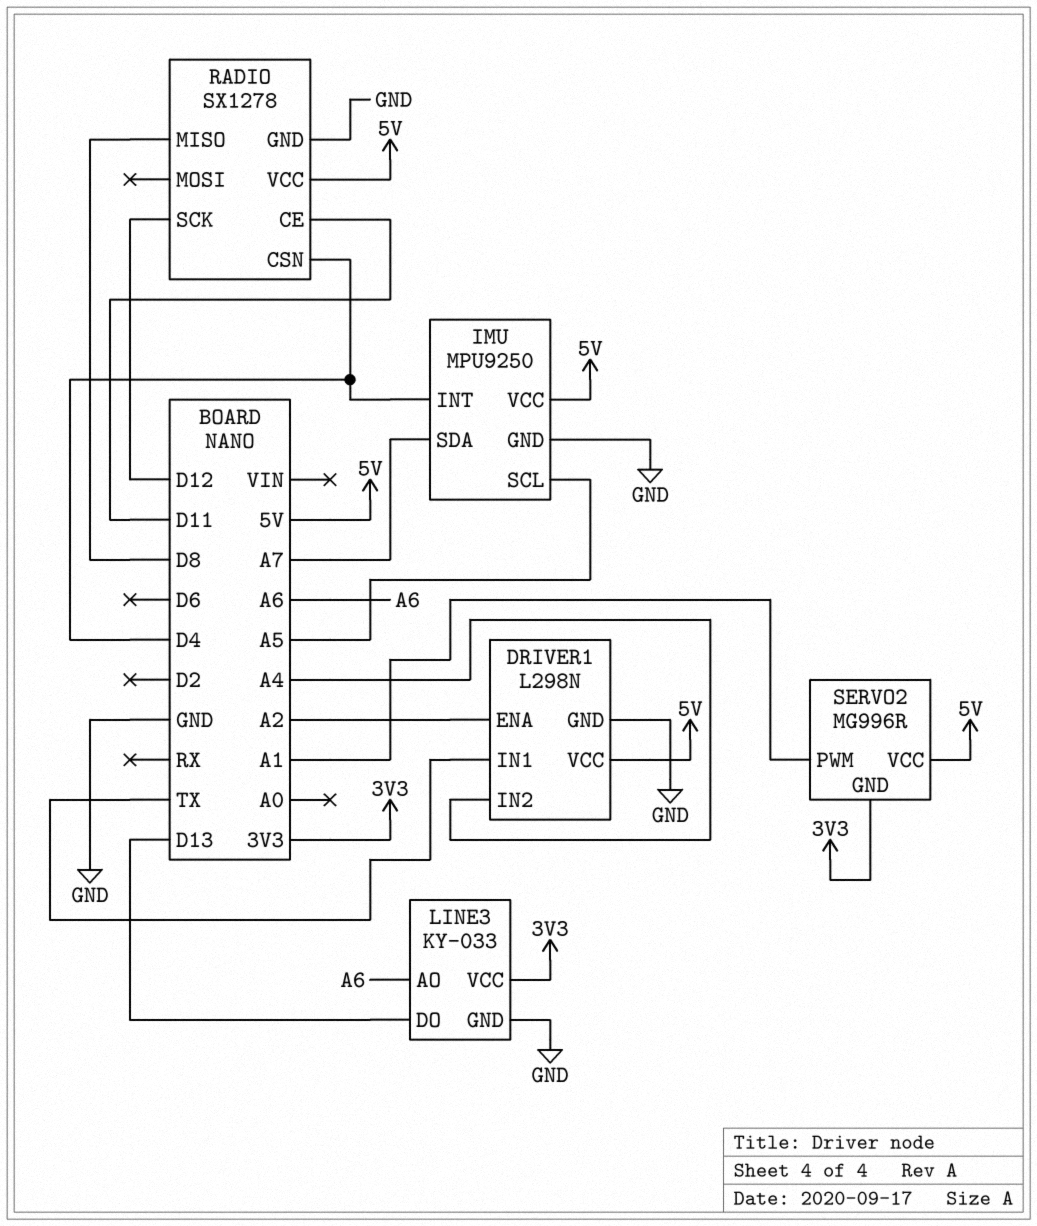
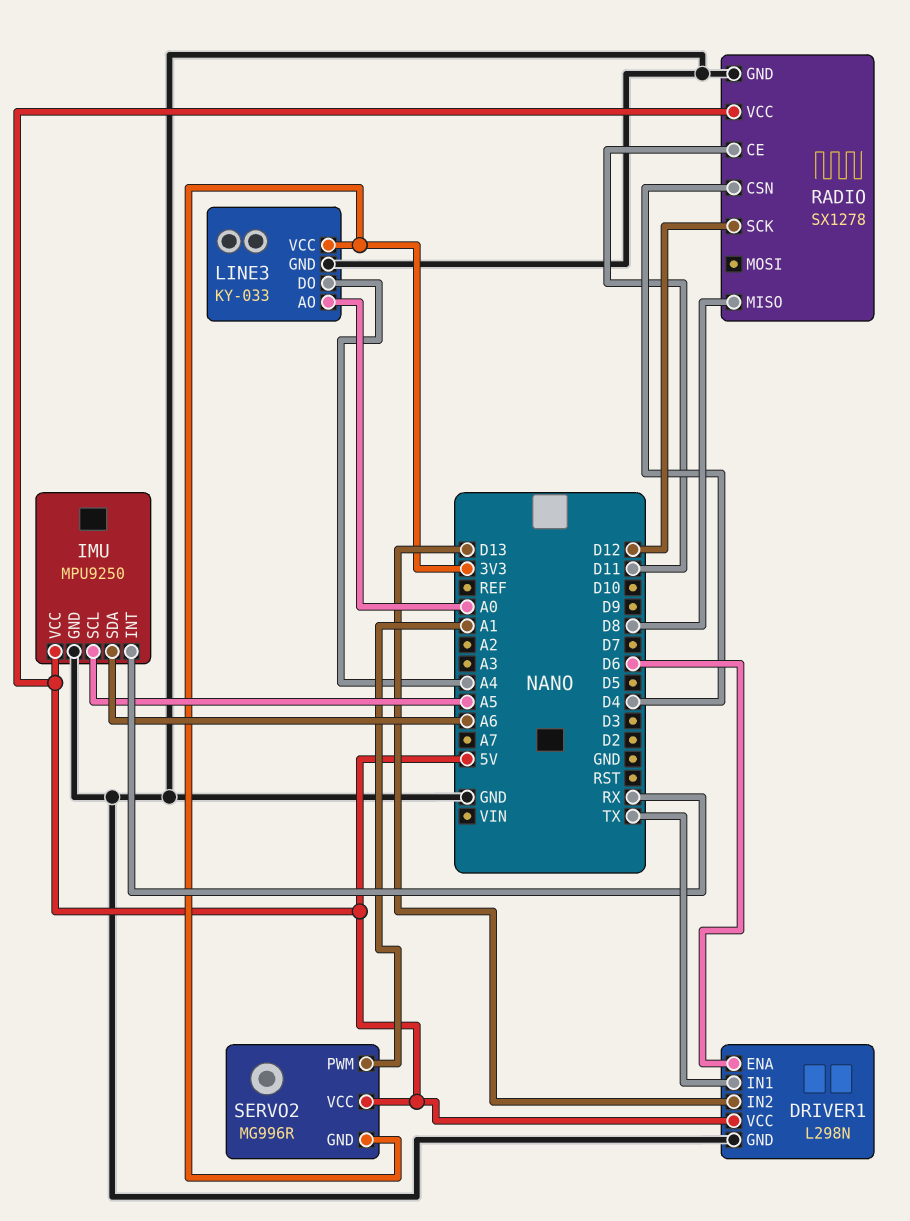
DRIVER1 pin ENA: A2 -> D6
DRIVER1 pin IN2: A4 -> D13
IMU pin INT: D4 -> RX
IMU pin SDA: A7 -> A6
LINE3 pin AO: A6 -> A0
LINE3 pin DO: D13 -> A4

